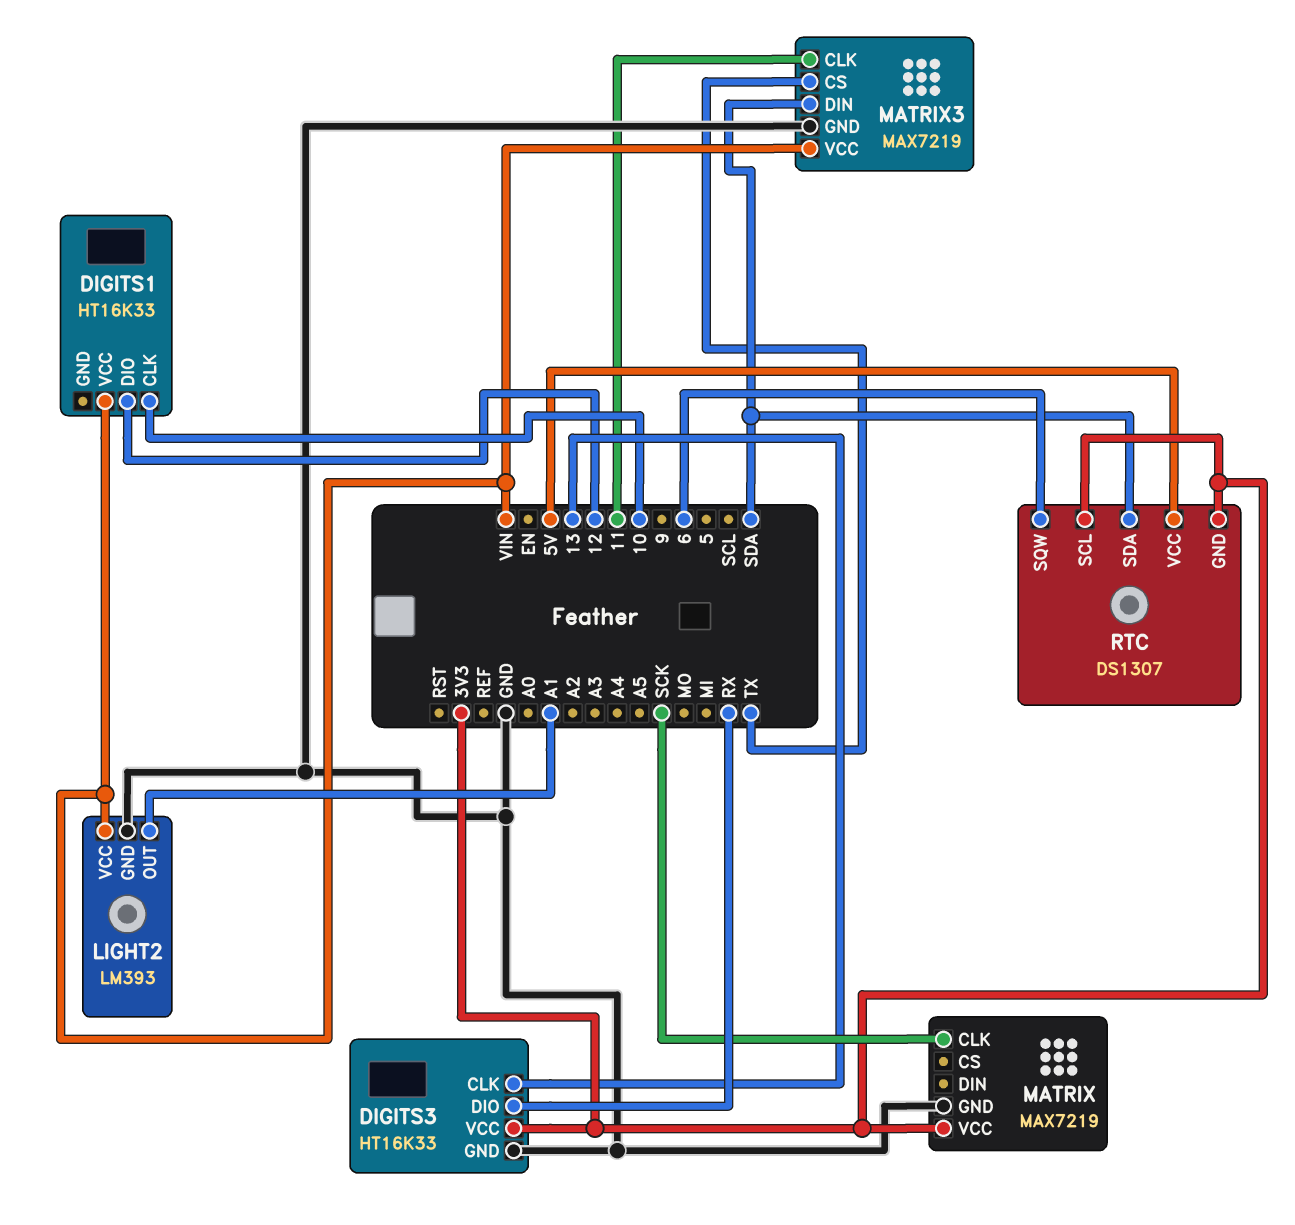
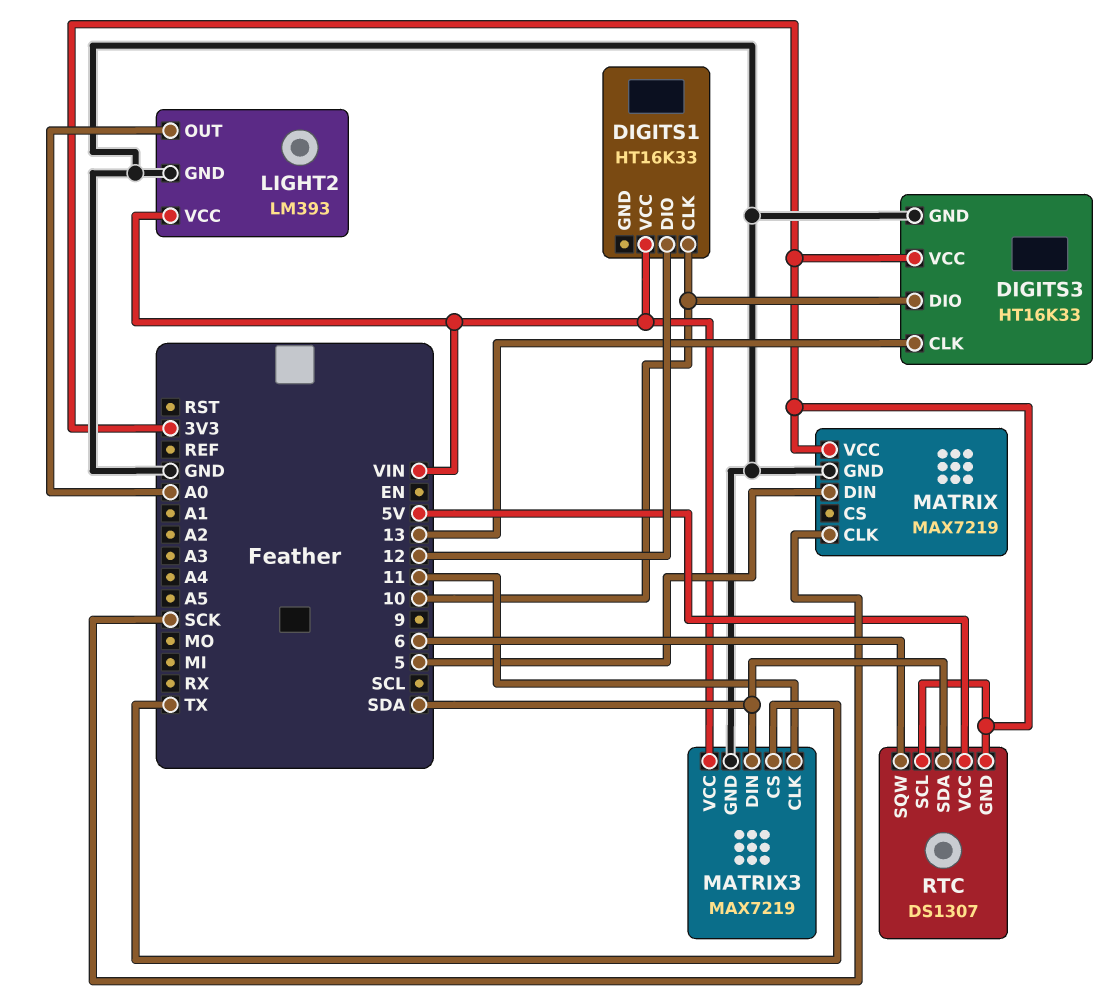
DIGITS3 pin DIO: RX -> 10
LIGHT2 pin OUT: A1 -> A0
MATRIX pin DIN: none -> 5

